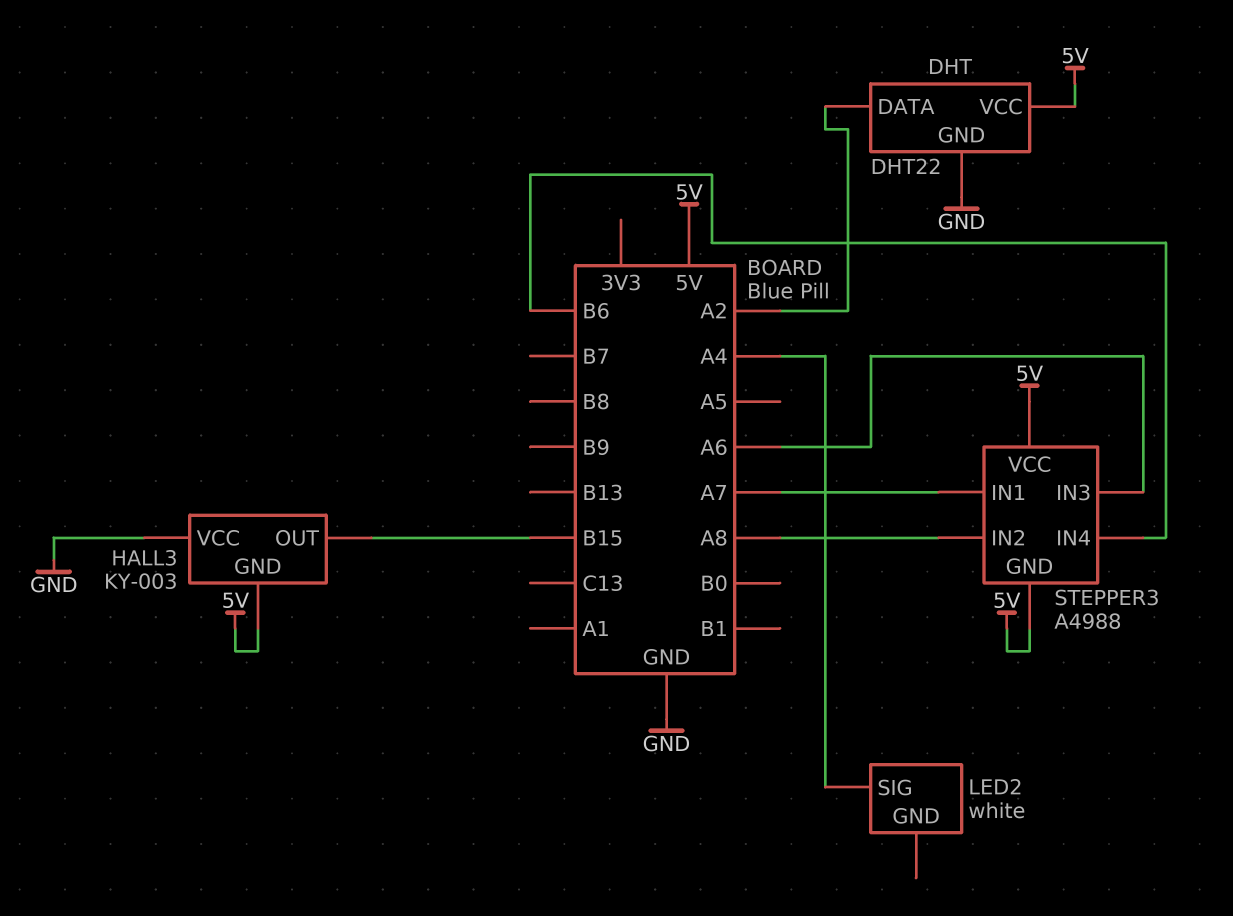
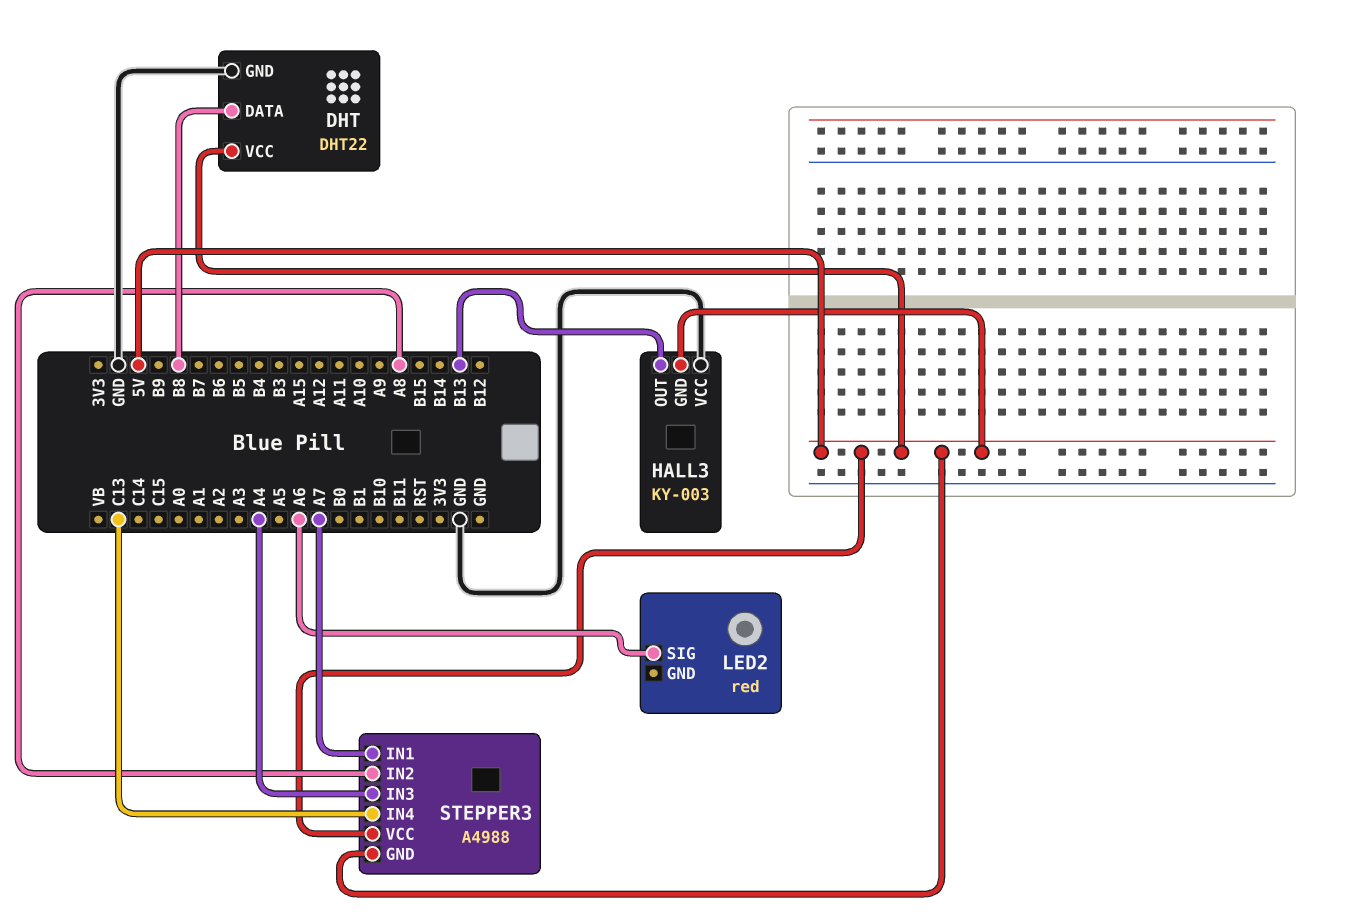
DHT pin DATA: A2 -> B8
HALL3 pin OUT: B15 -> B13
LED2: white -> red
LED2 pin SIG: A4 -> A6
STEPPER3 pin IN3: A6 -> A4
STEPPER3 pin IN4: B6 -> C13

